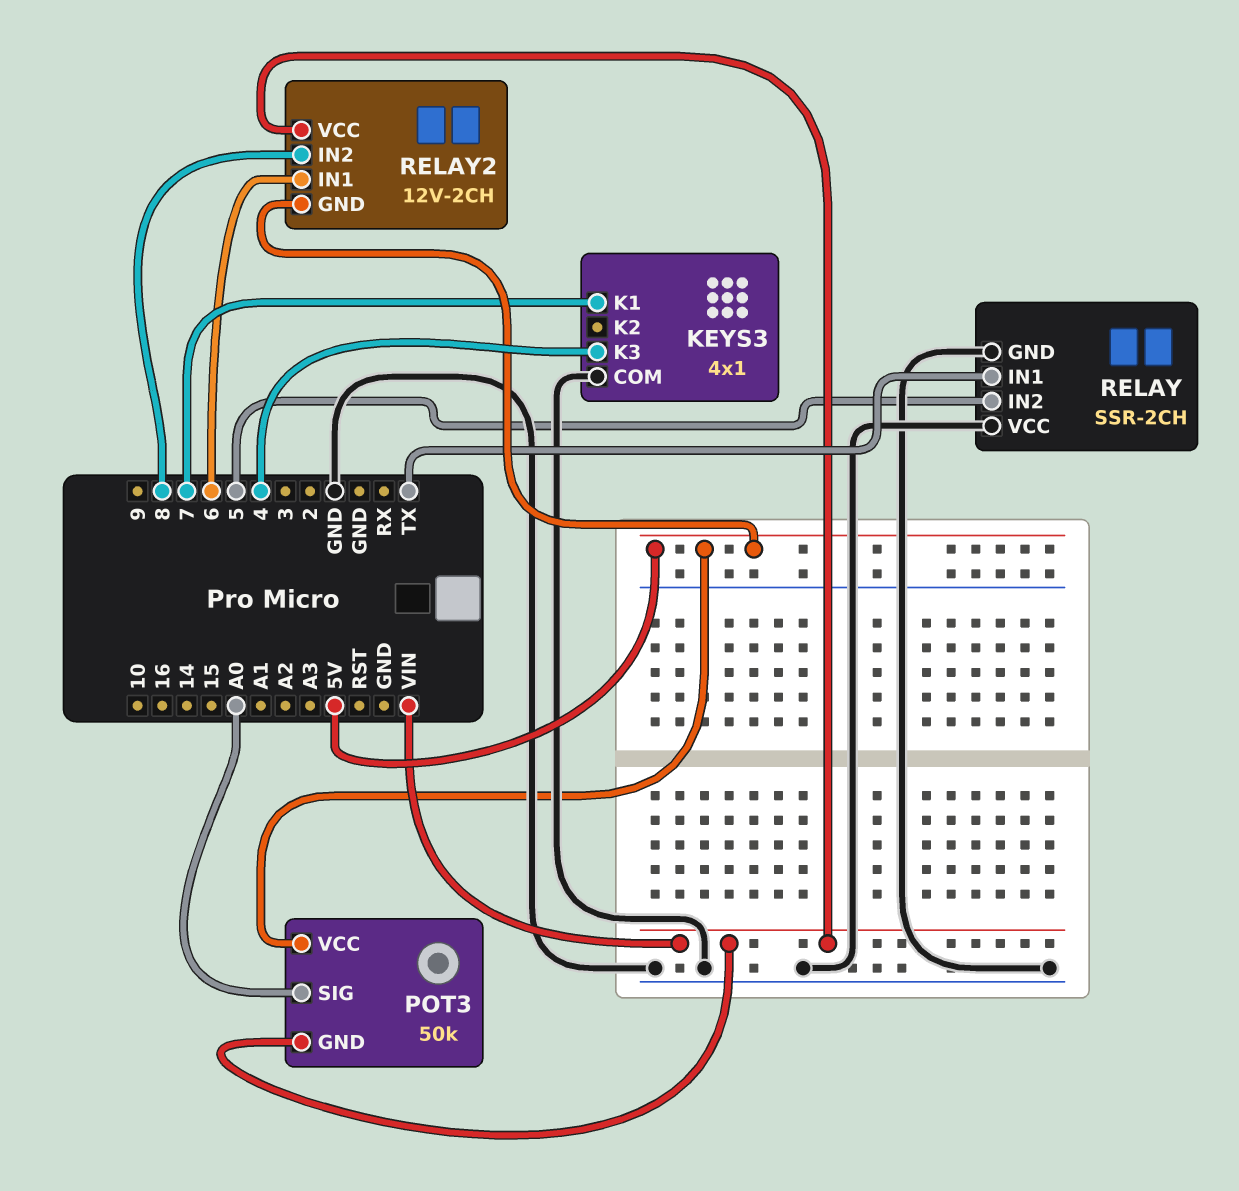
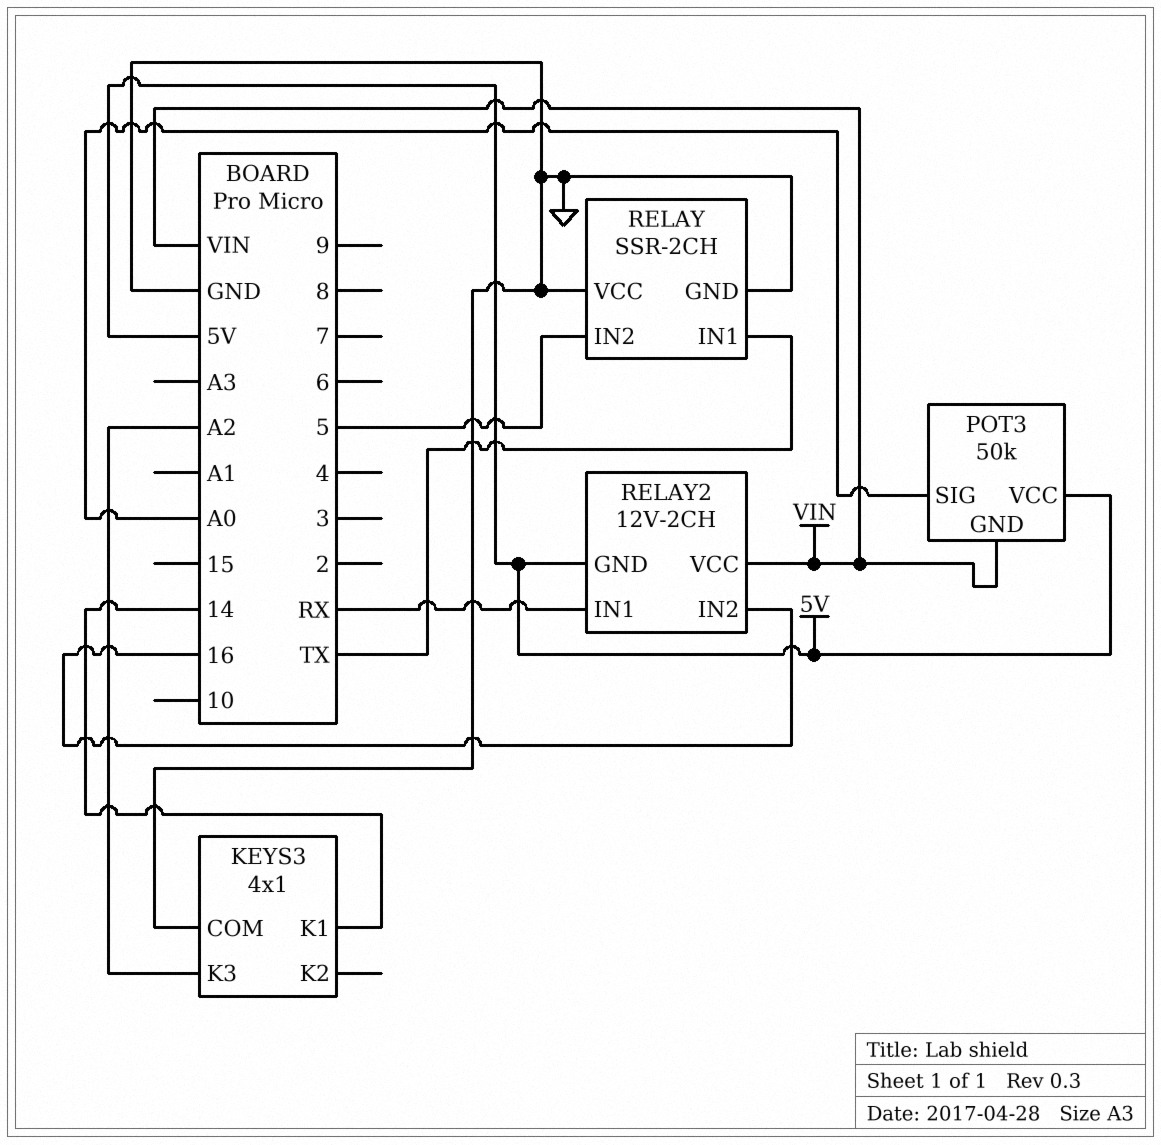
KEYS3 pin K1: 7 -> 14
KEYS3 pin K3: 4 -> A2
RELAY2 pin IN1: 6 -> RX
RELAY2 pin IN2: 8 -> 16

